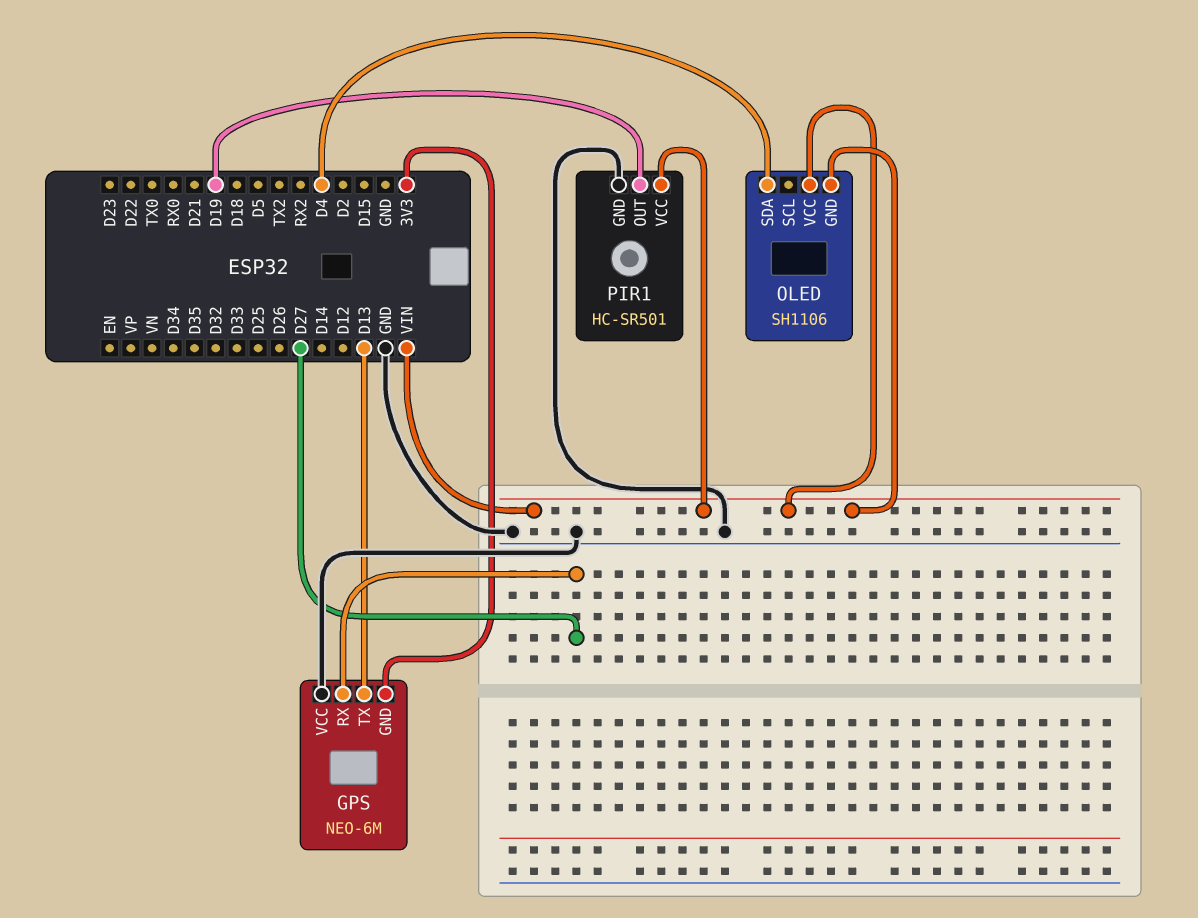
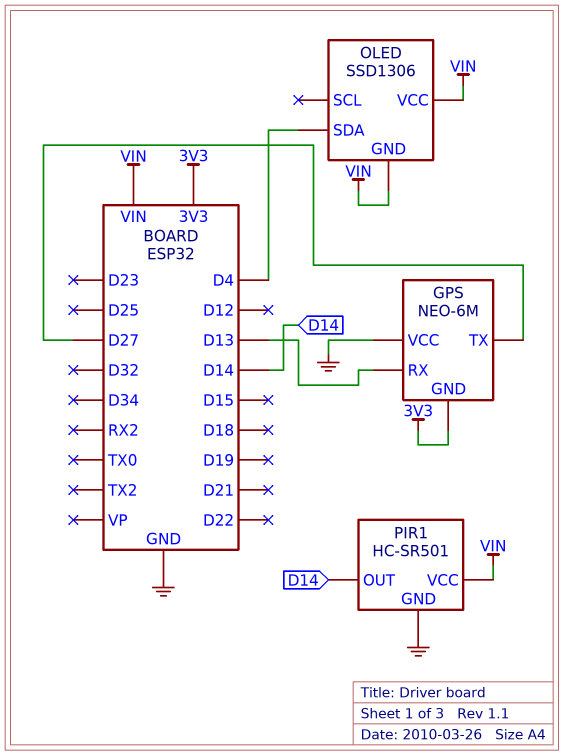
GPS pin RX: D27 -> D13
GPS pin TX: D13 -> D27
OLED: SH1106 -> SSD1306
PIR1 pin OUT: D19 -> D14

